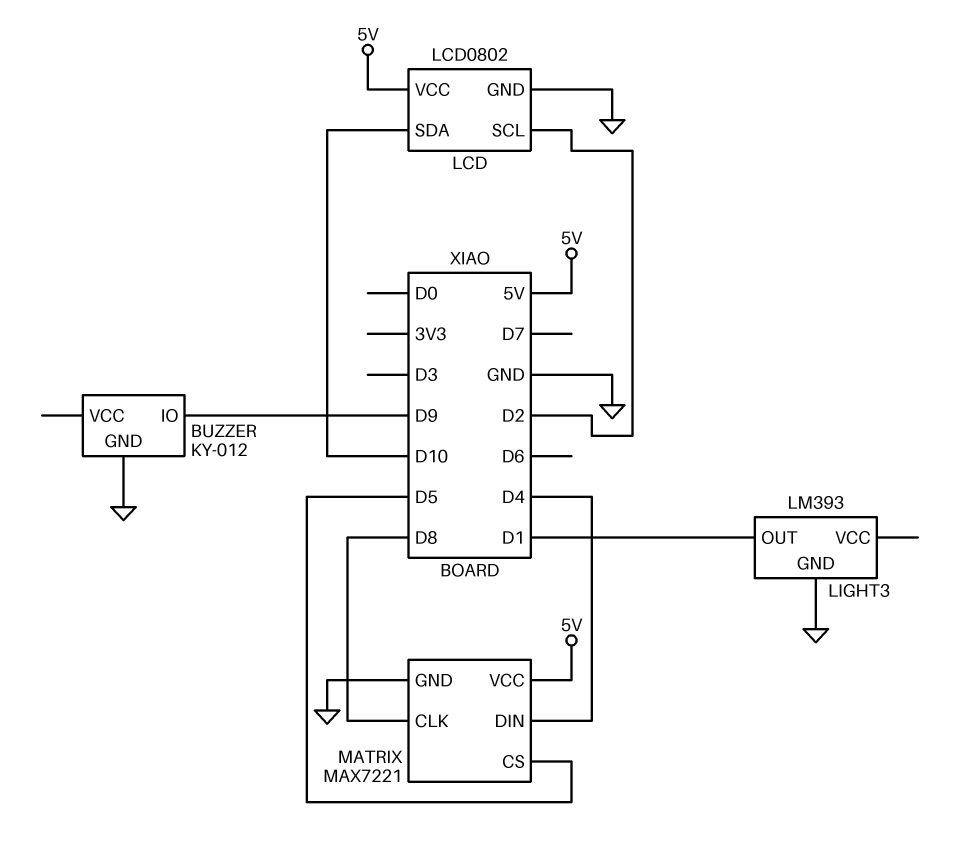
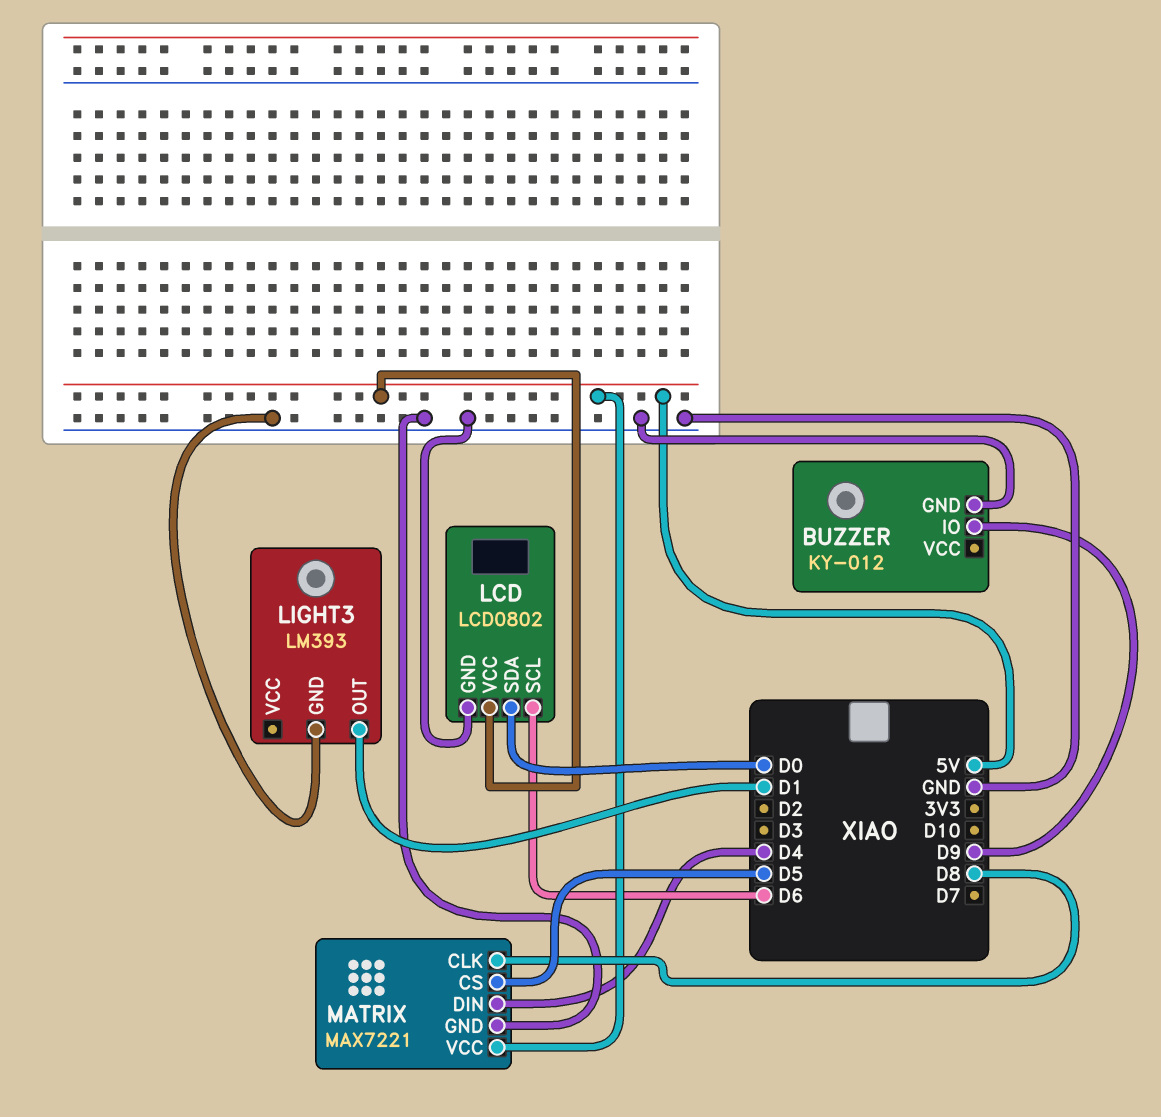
LCD pin SCL: D2 -> D6
LCD pin SDA: D10 -> D0

